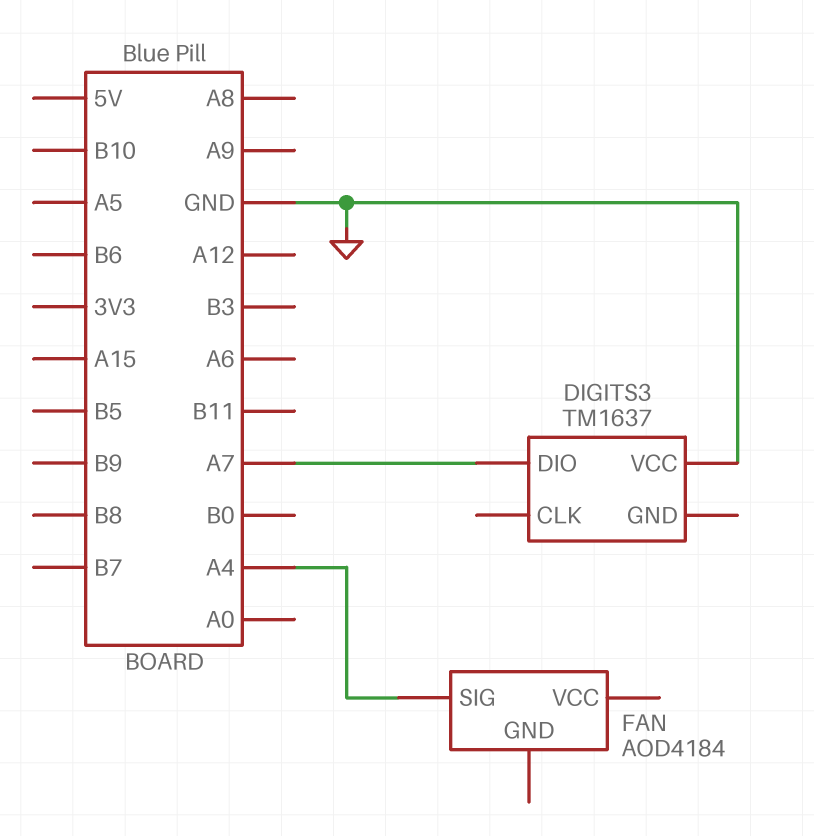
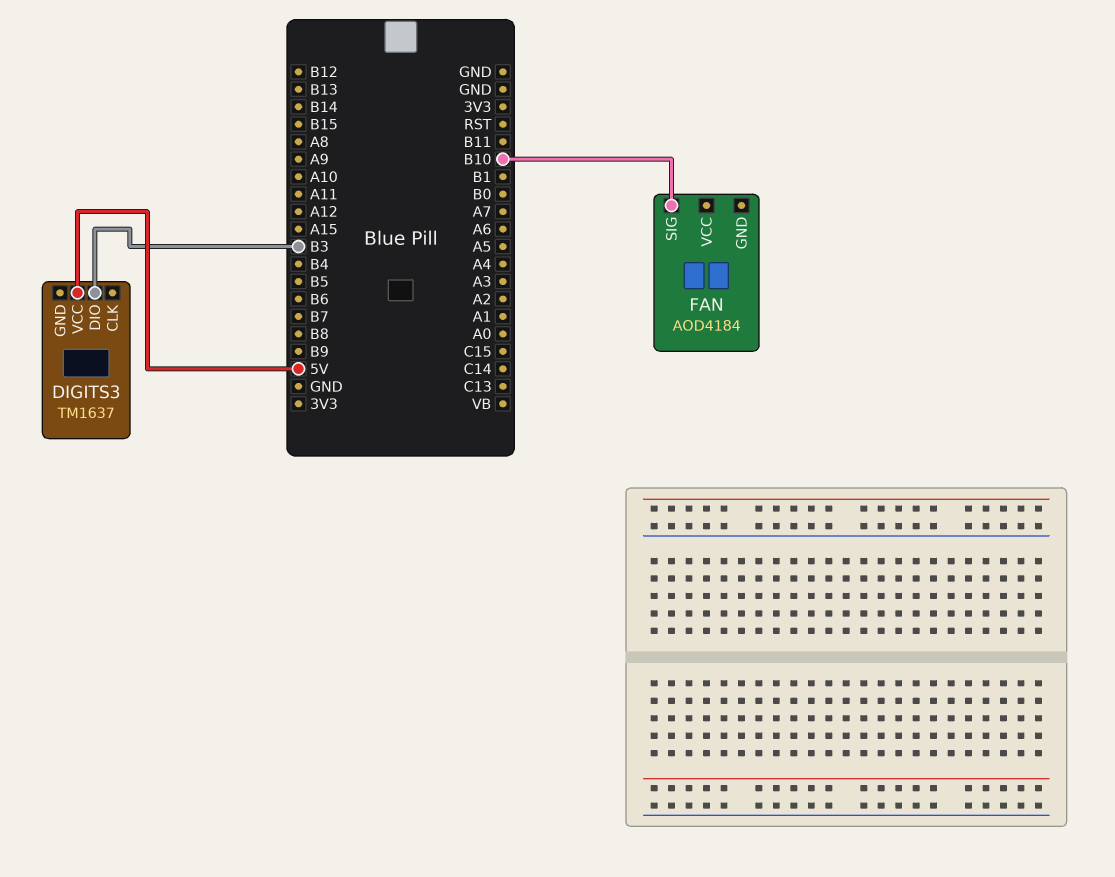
DIGITS3 pin DIO: A7 -> B3
DIGITS3 pin VCC: GND -> 5V
FAN pin SIG: A4 -> B10

